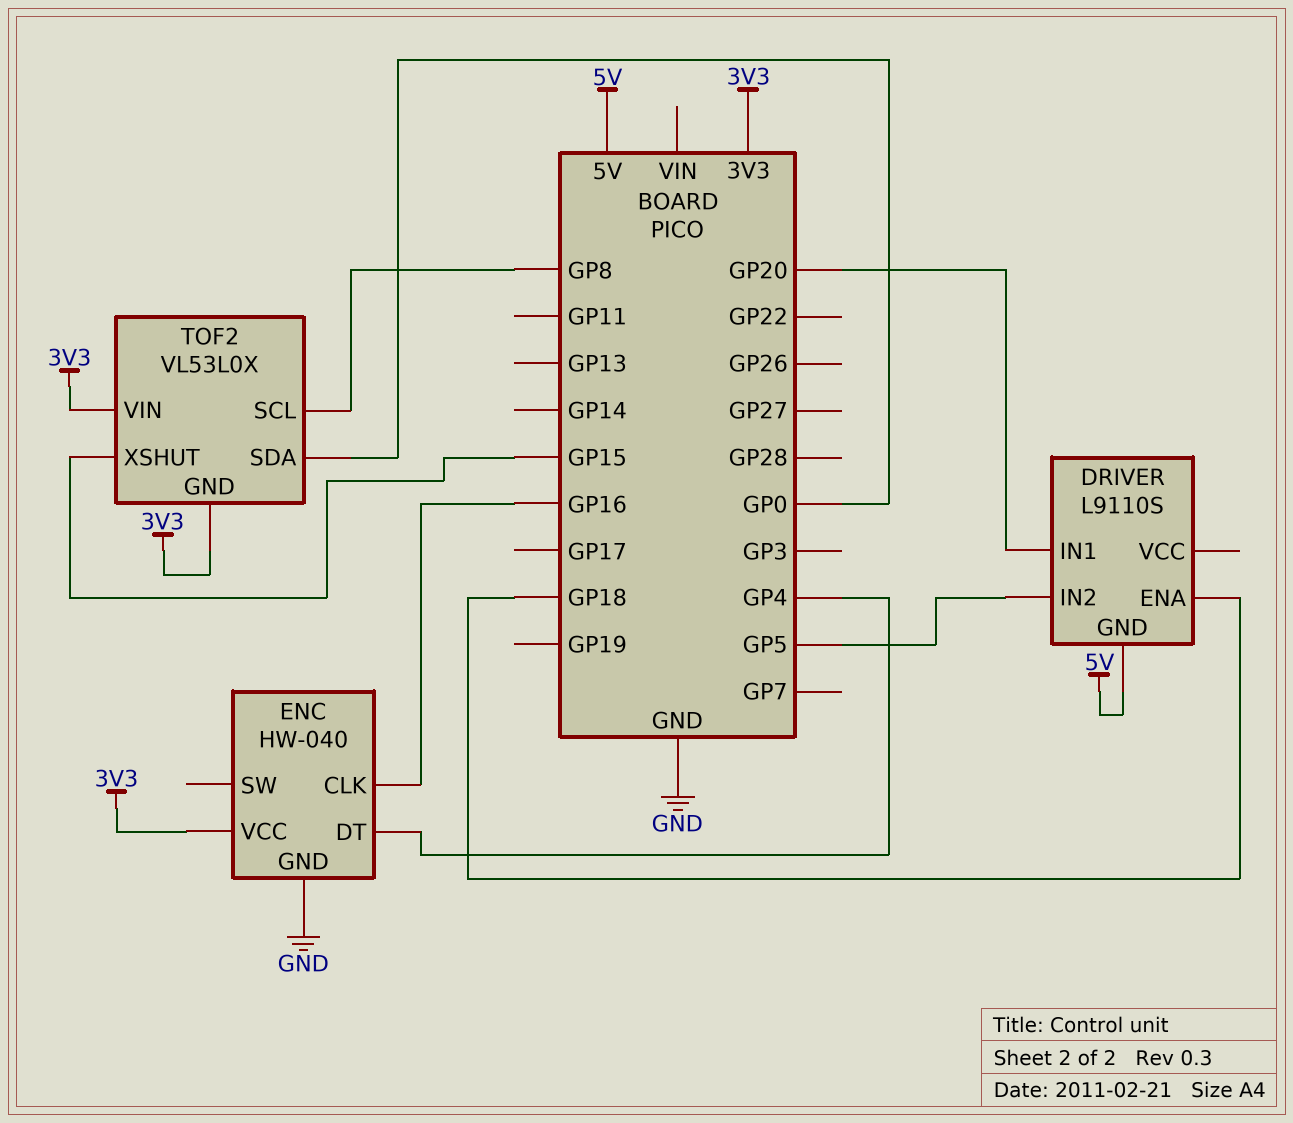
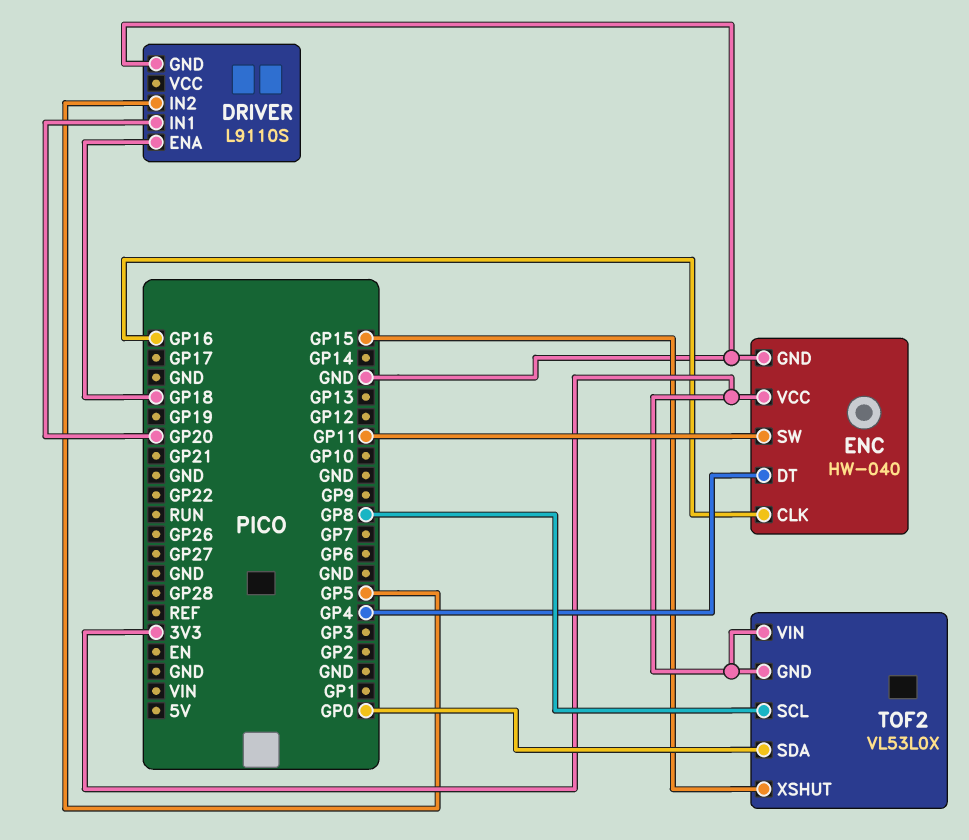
DRIVER pin GND: 5V -> GND
ENC pin SW: none -> GP11

